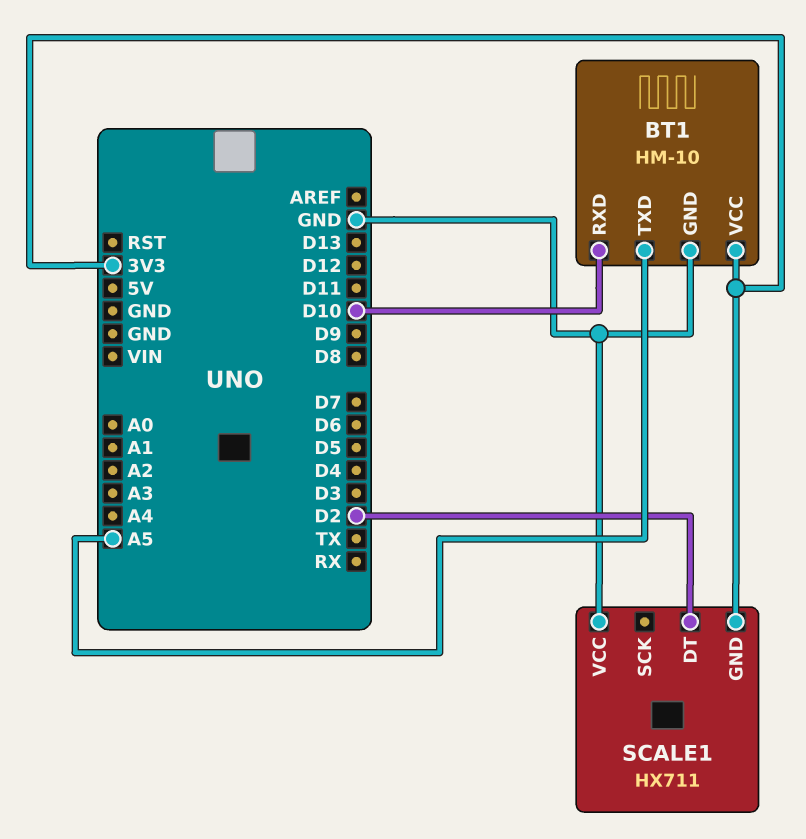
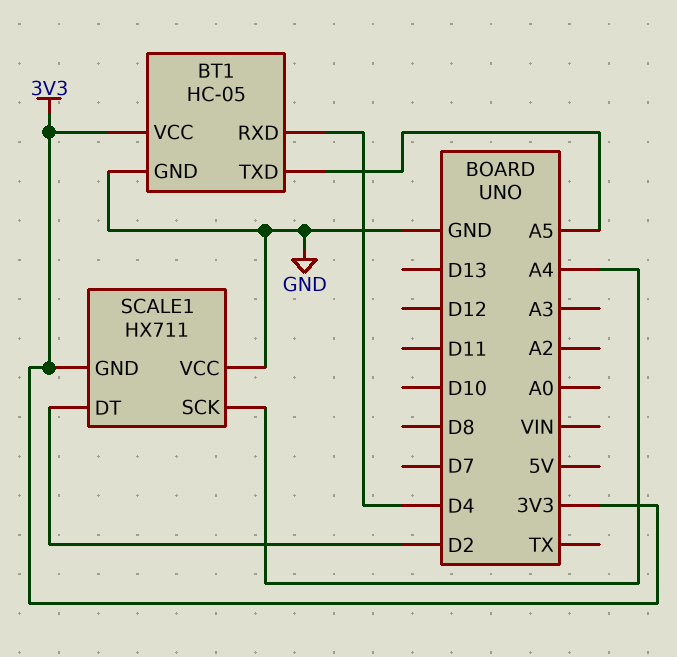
BT1: HM-10 -> HC-05
BT1 pin RXD: D10 -> D4
SCALE1 pin SCK: none -> A4

